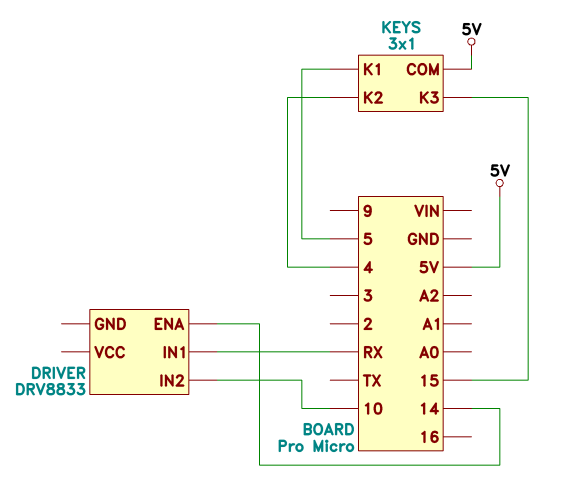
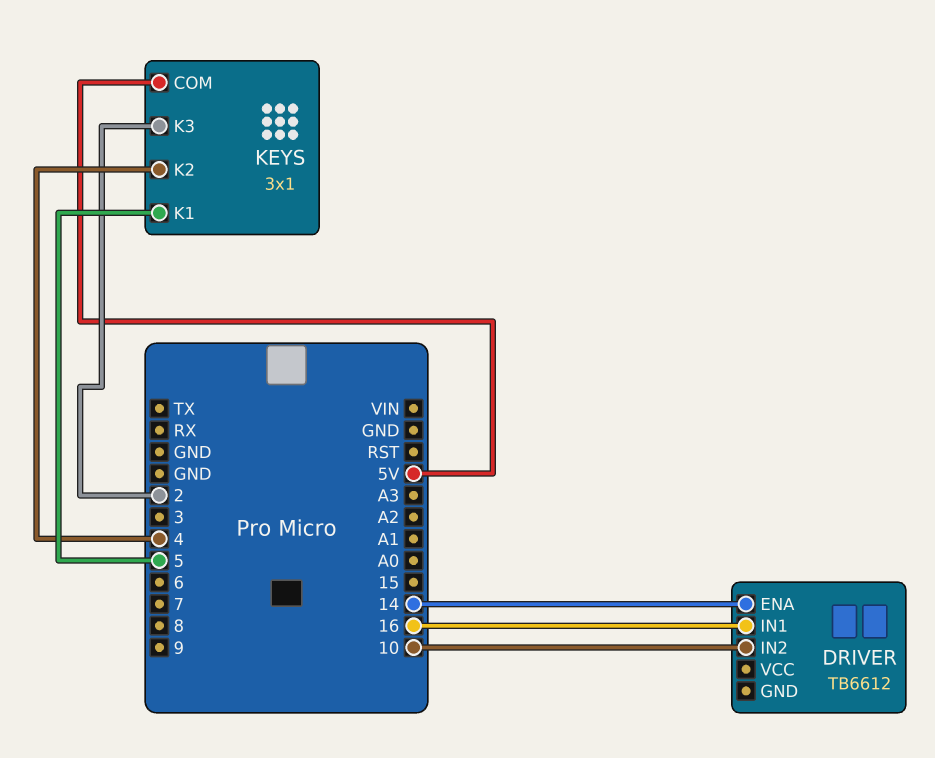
DRIVER: DRV8833 -> TB6612
DRIVER pin IN1: RX -> 16
KEYS pin K3: 15 -> 2

